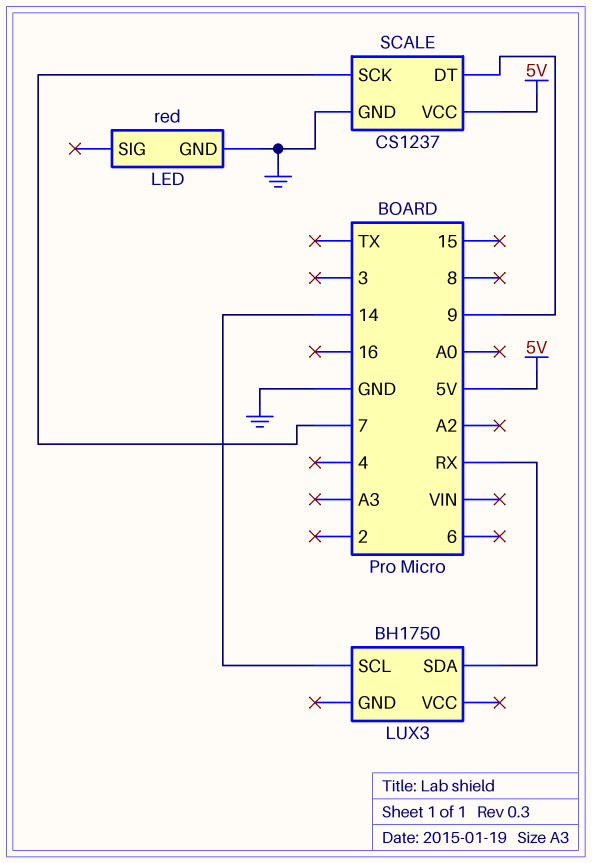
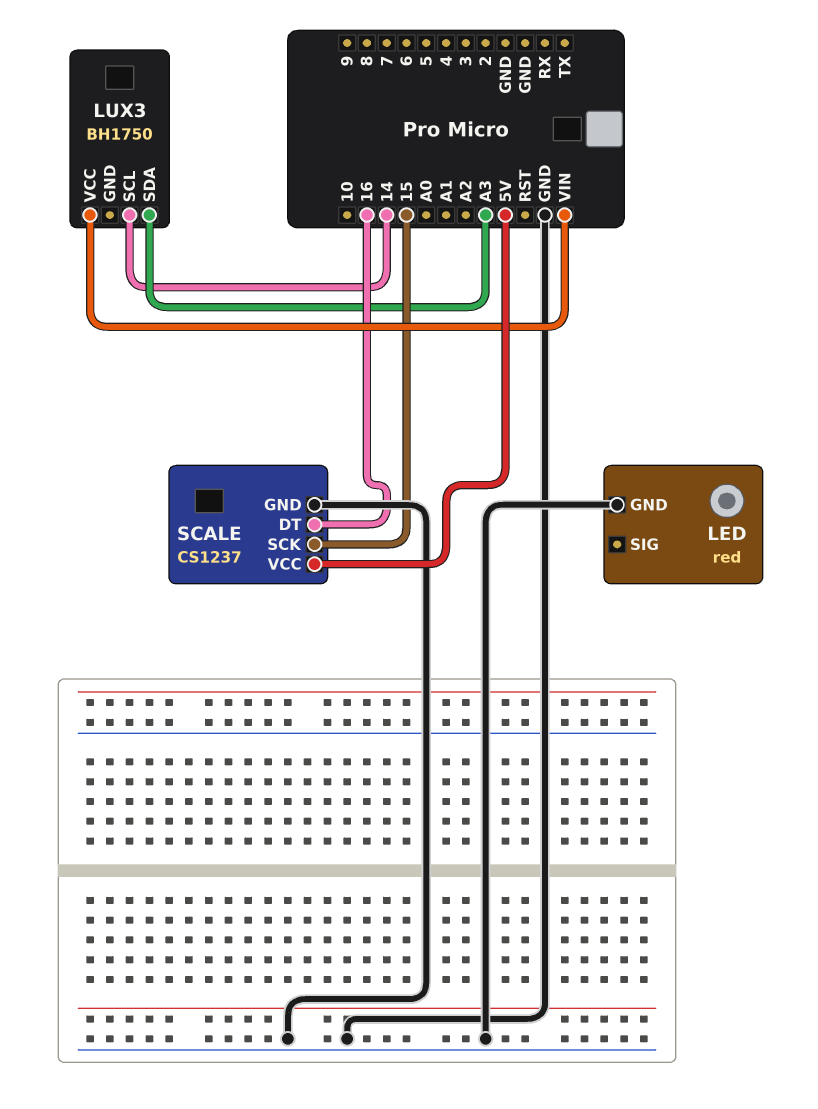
LUX3 pin SDA: RX -> A3
LUX3 pin VCC: none -> VIN
SCALE pin DT: 9 -> 16
SCALE pin SCK: 7 -> 15

